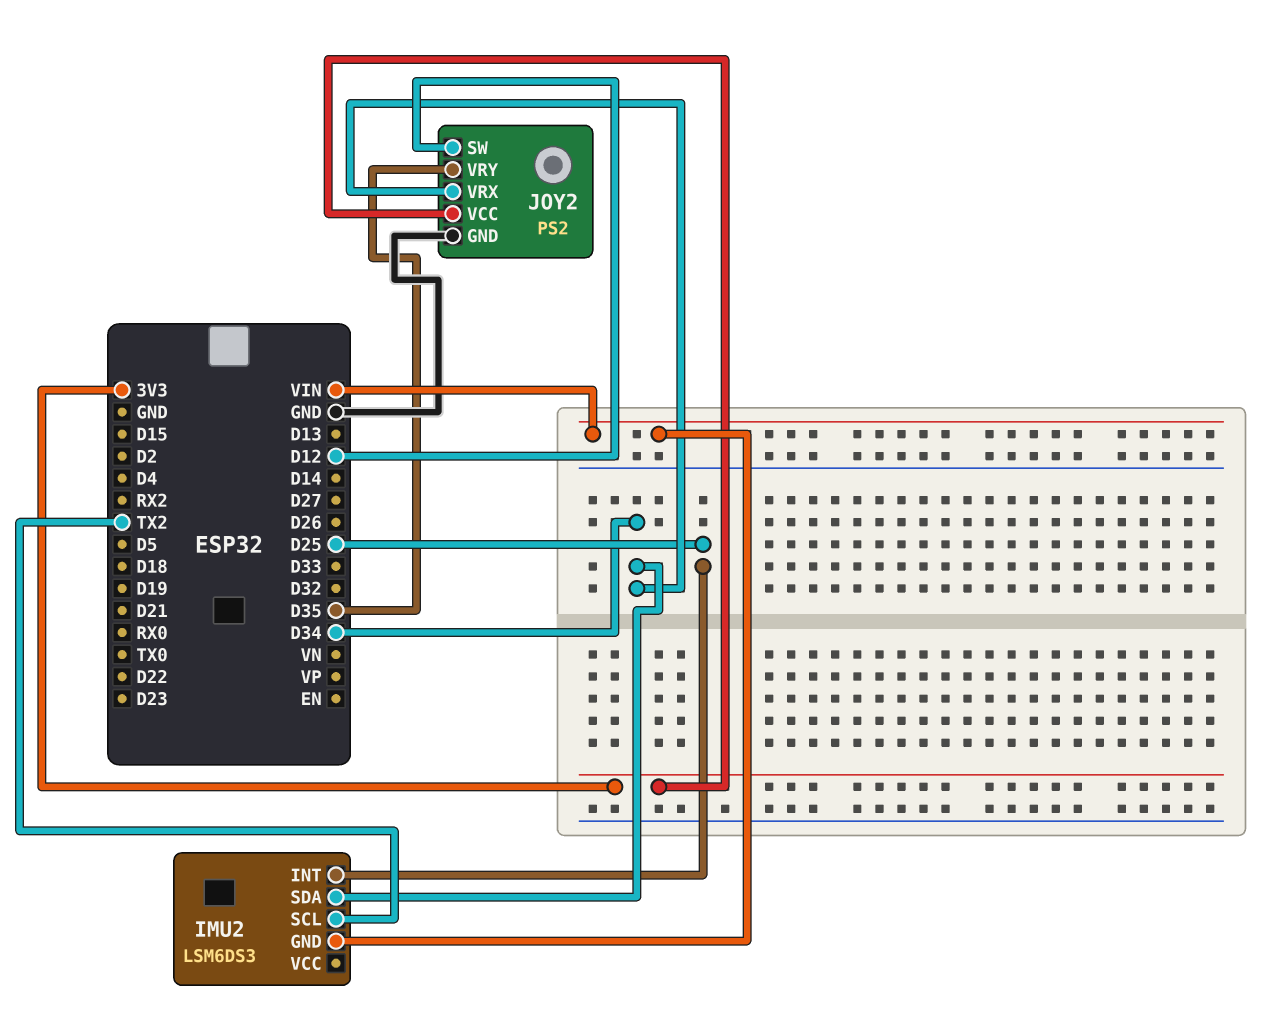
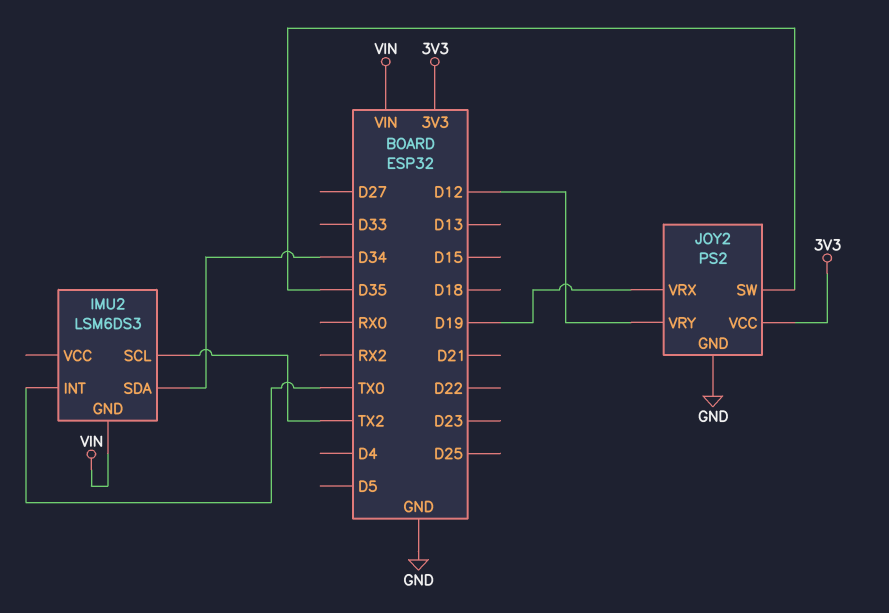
IMU2 pin INT: D25 -> TX0
JOY2 pin SW: D12 -> D35
JOY2 pin VRX: D34 -> D19
JOY2 pin VRY: D35 -> D12

